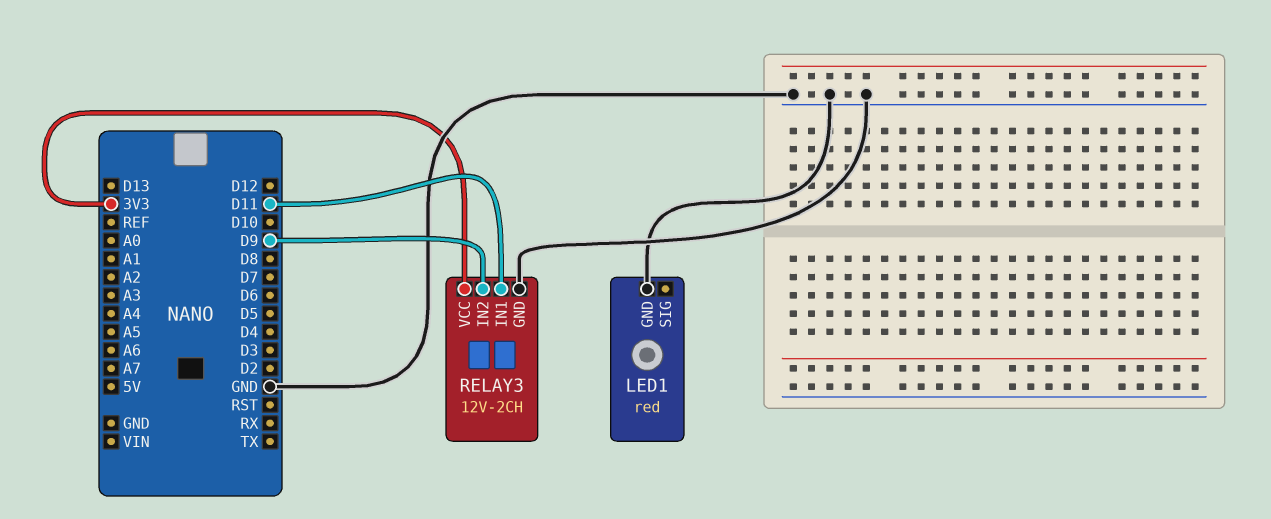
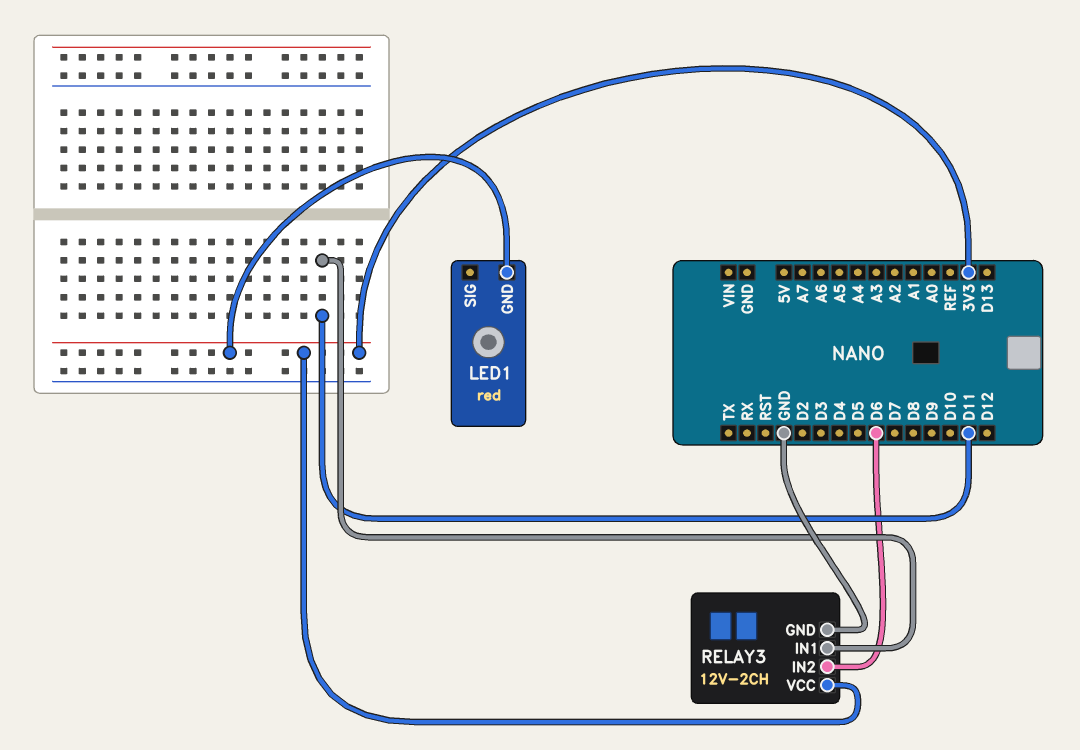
LED1 pin GND: GND -> 3V3
RELAY3 pin IN2: D9 -> D6

